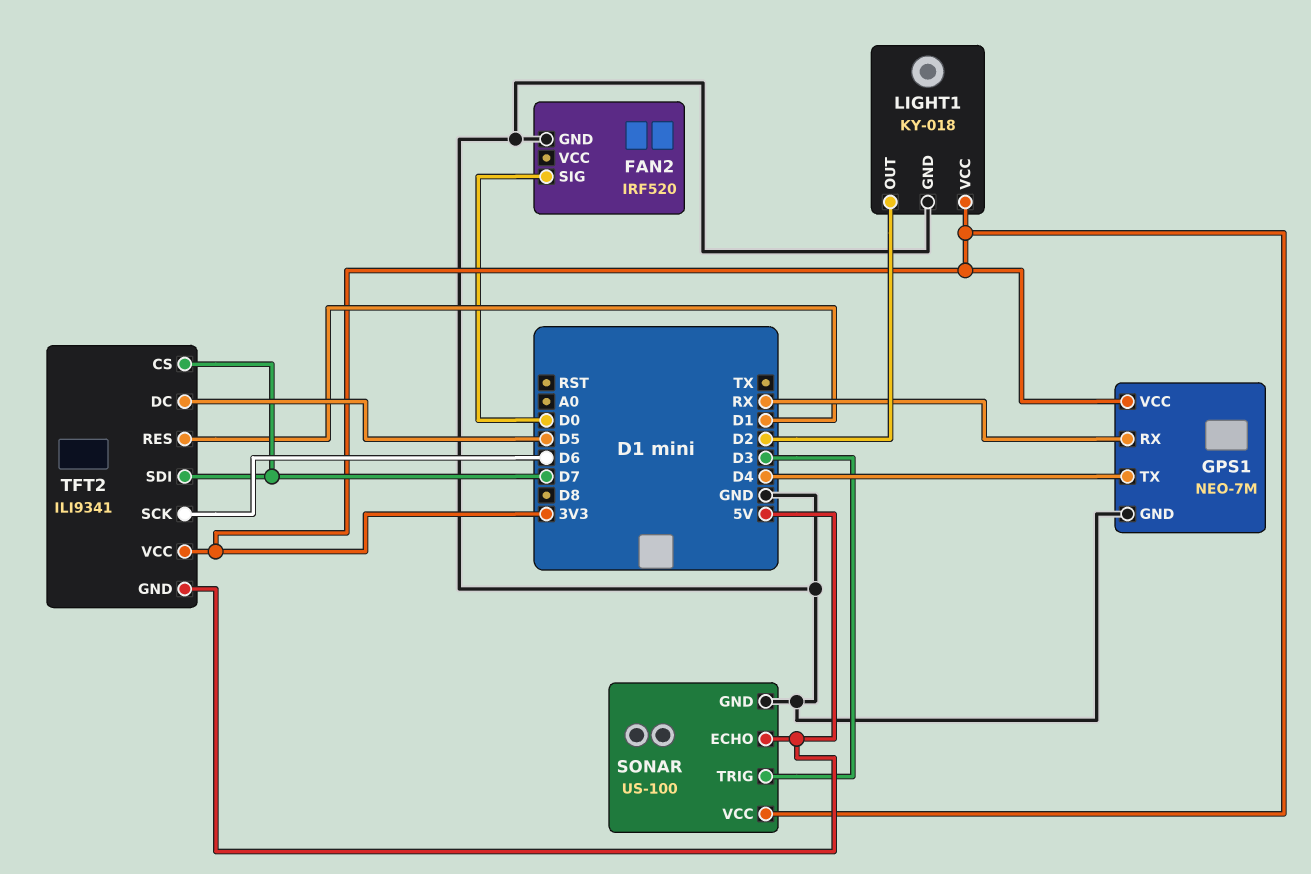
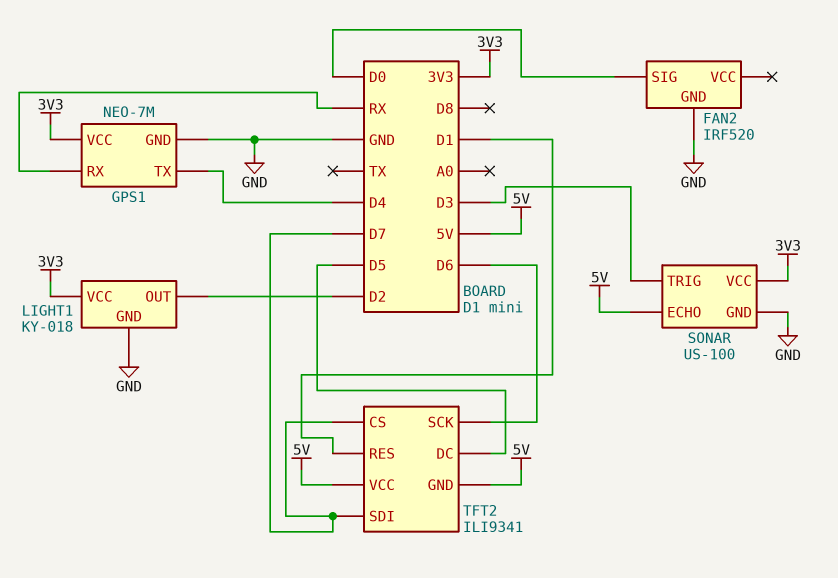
TFT2 pin VCC: 3V3 -> 5V

